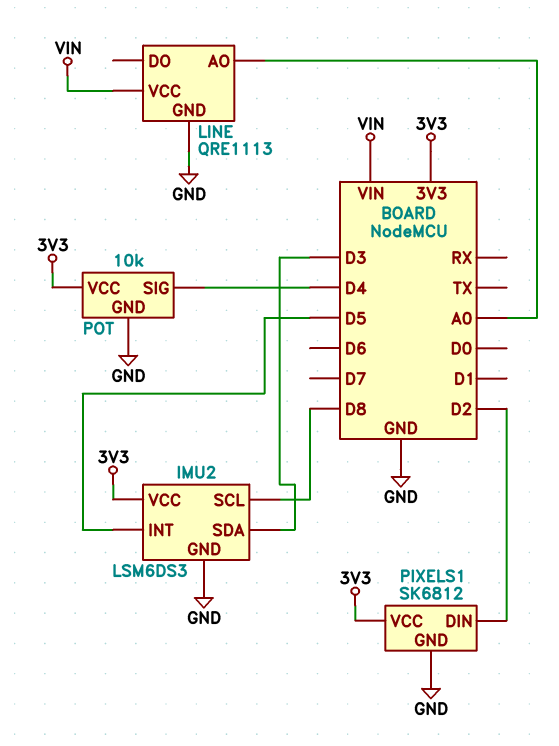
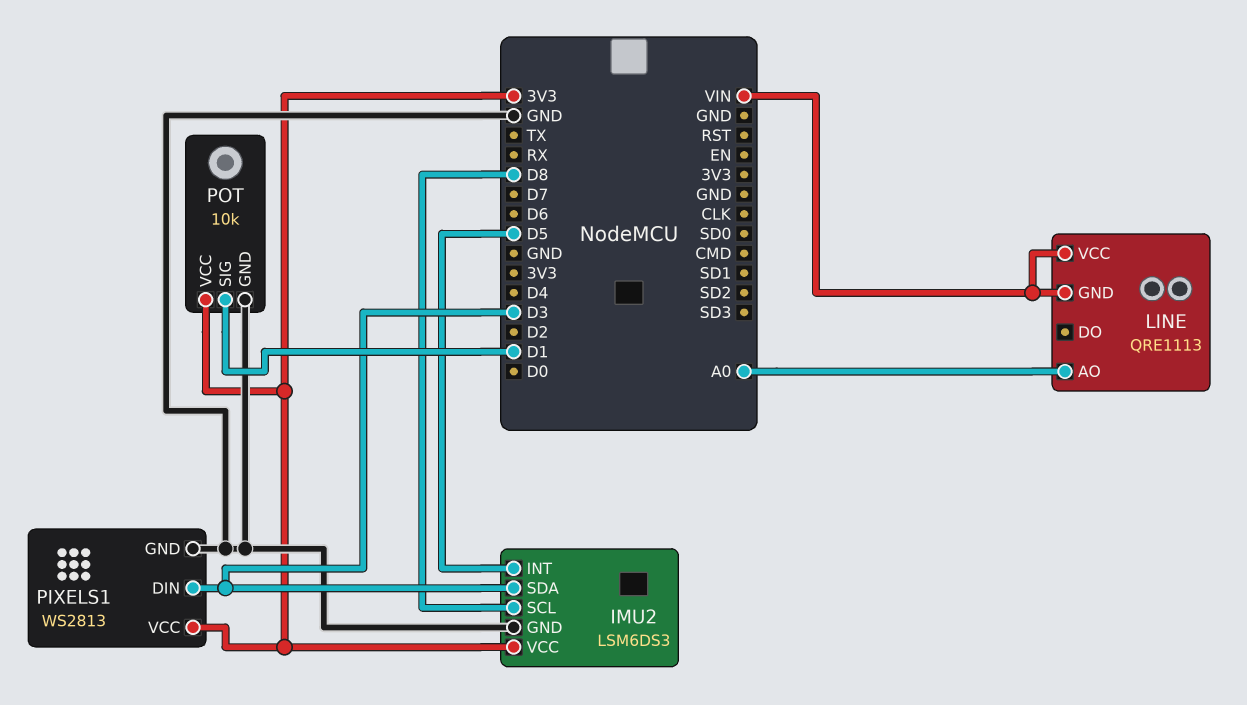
LINE pin GND: GND -> VIN
PIXELS1: SK6812 -> WS2813
PIXELS1 pin DIN: D2 -> D3
POT pin SIG: D4 -> D1

